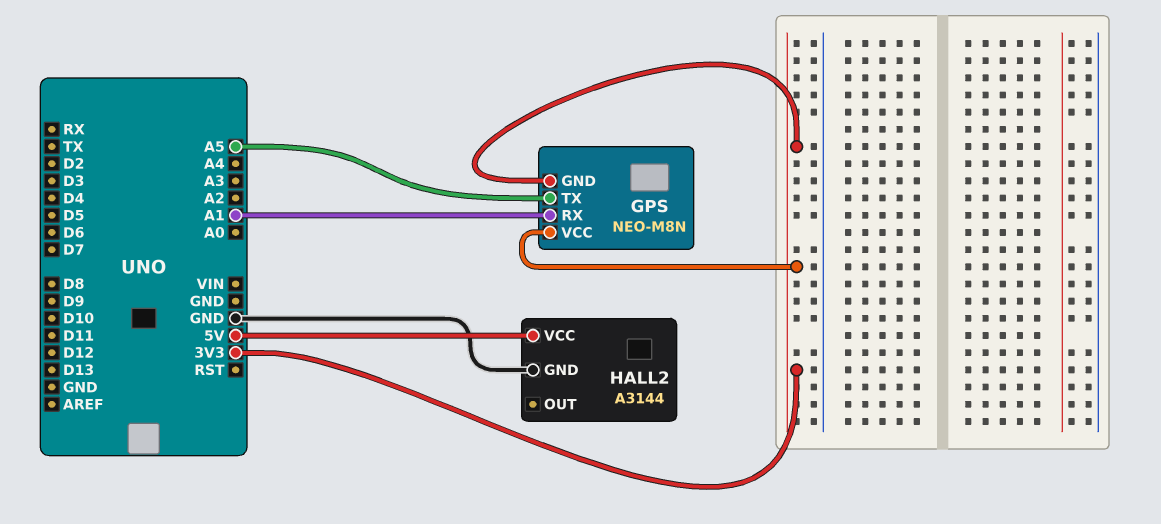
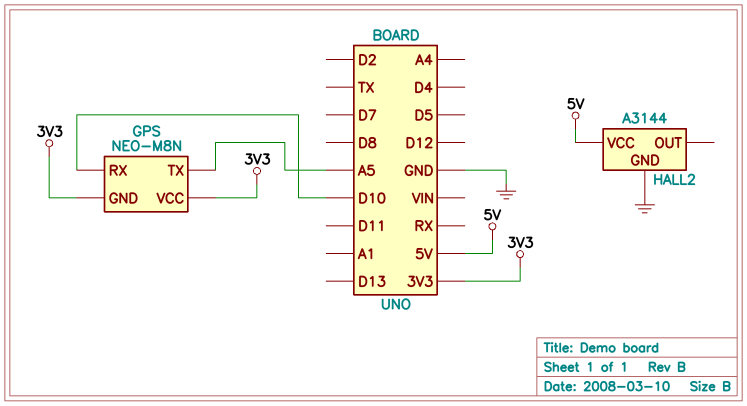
GPS pin RX: A1 -> D10

